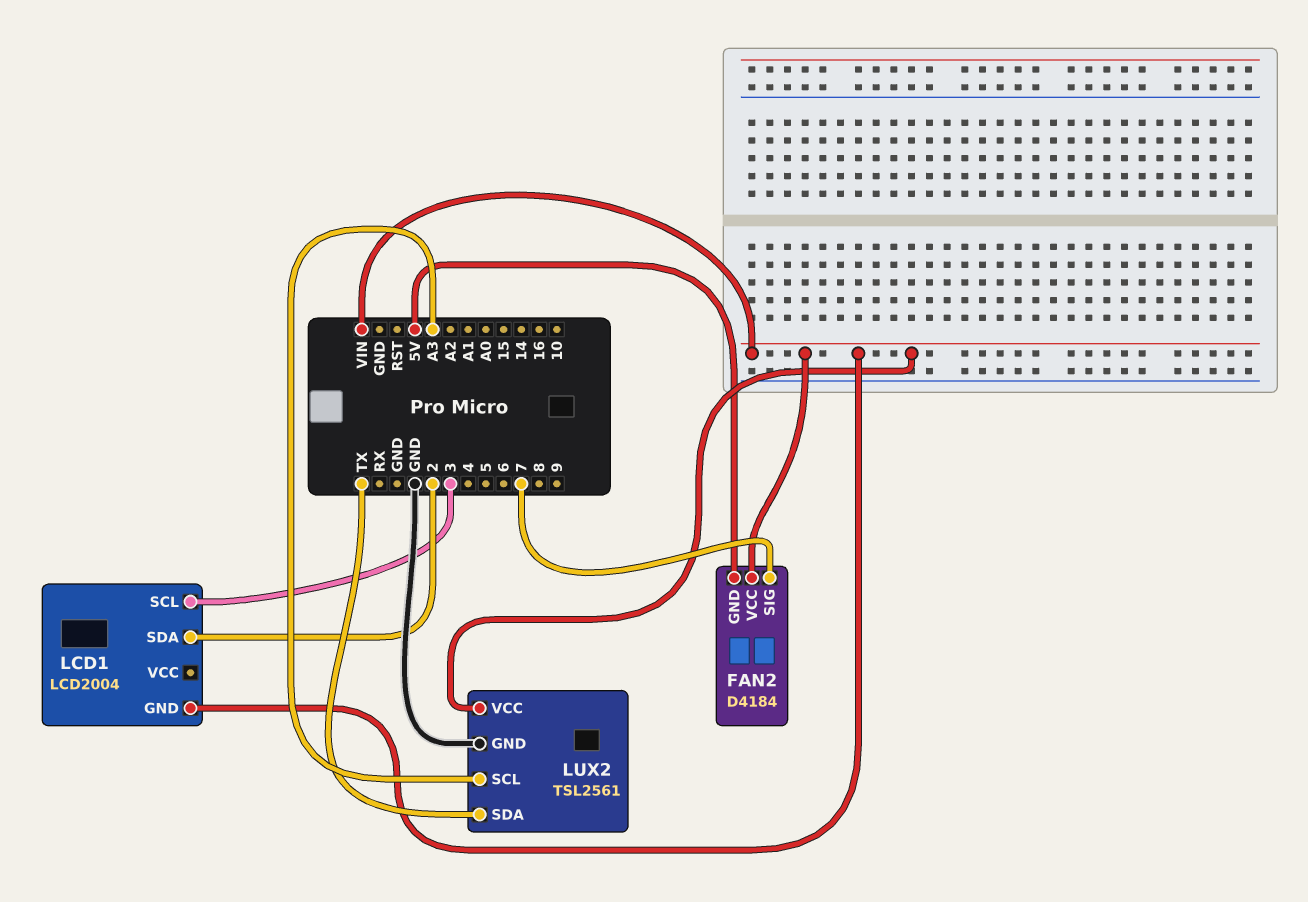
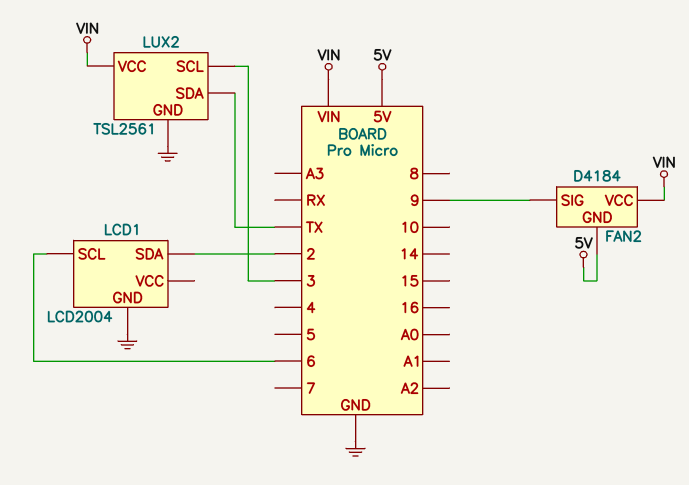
FAN2 pin SIG: 7 -> 9
LCD1 pin GND: VIN -> GND
LCD1 pin SCL: 3 -> 6
LUX2 pin SCL: A3 -> 3

